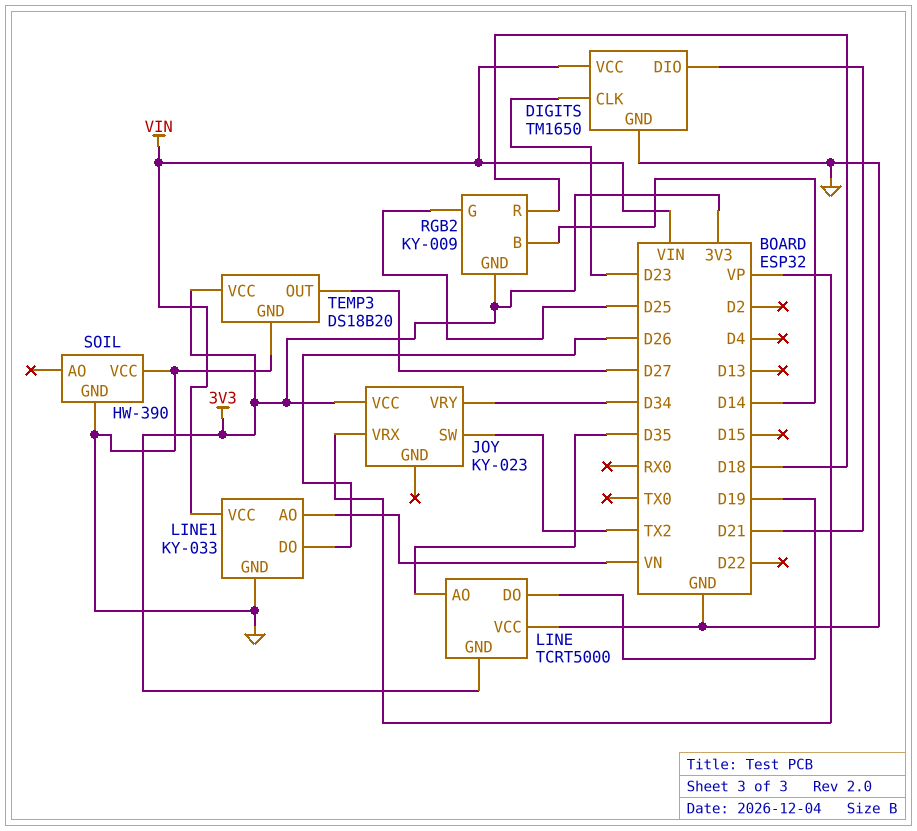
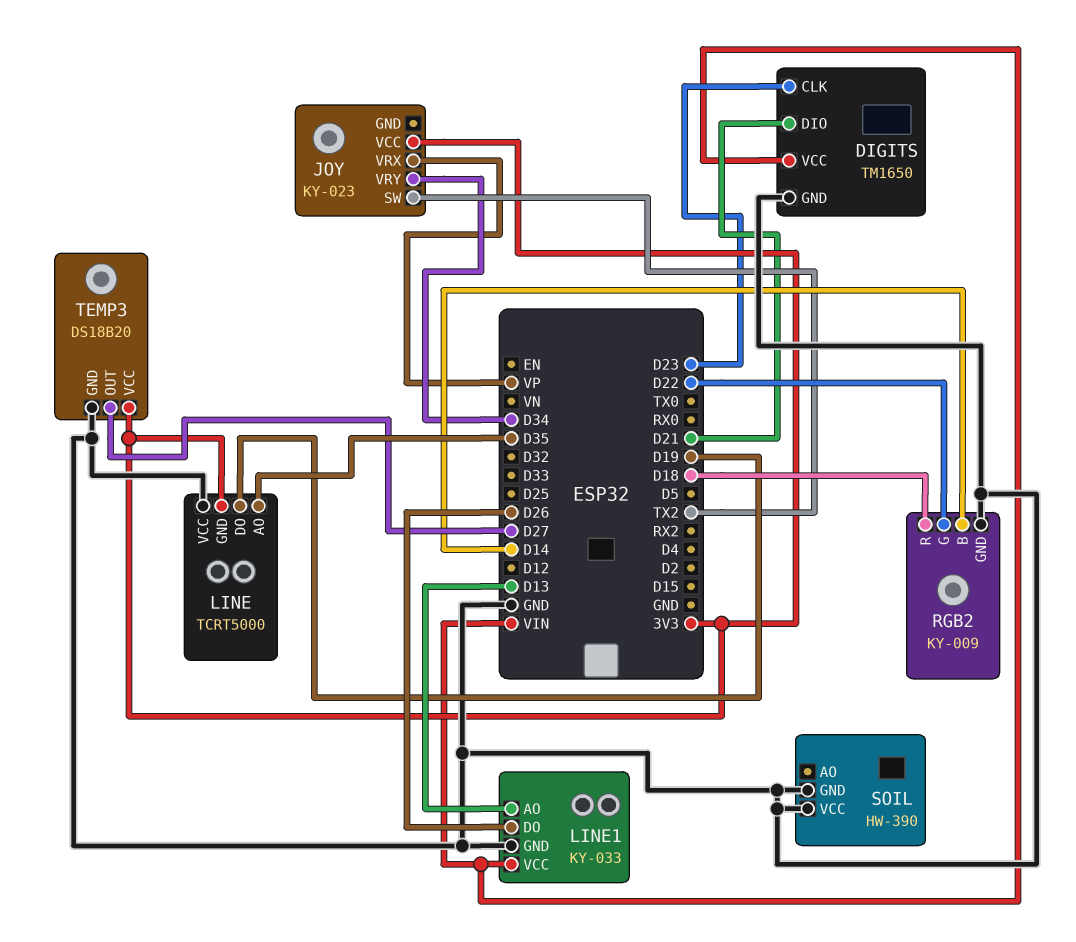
LINE1 pin AO: VN -> D13
RGB2 pin G: D25 -> D22
RGB2 pin GND: 3V3 -> GND

